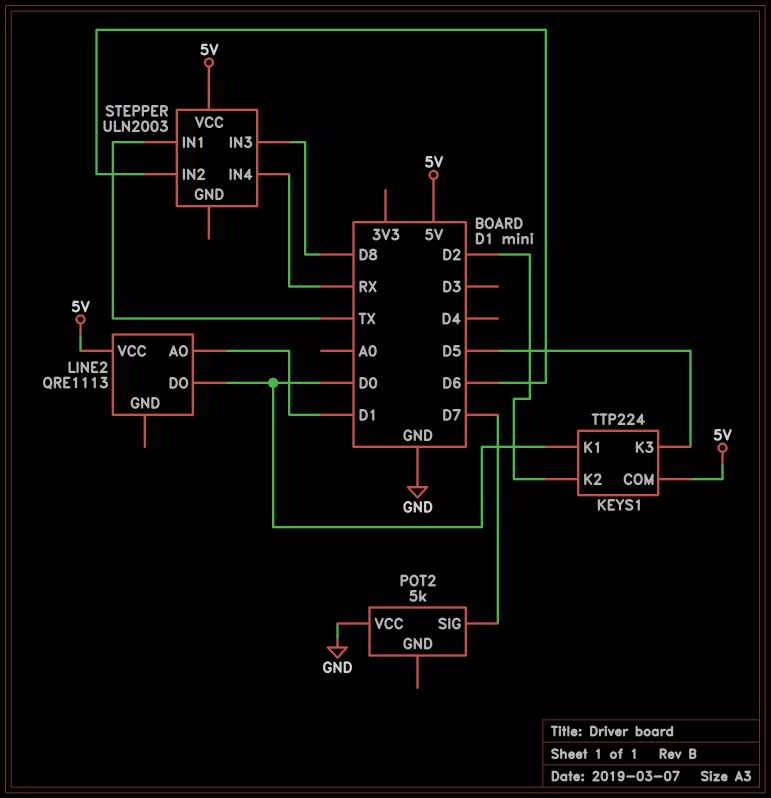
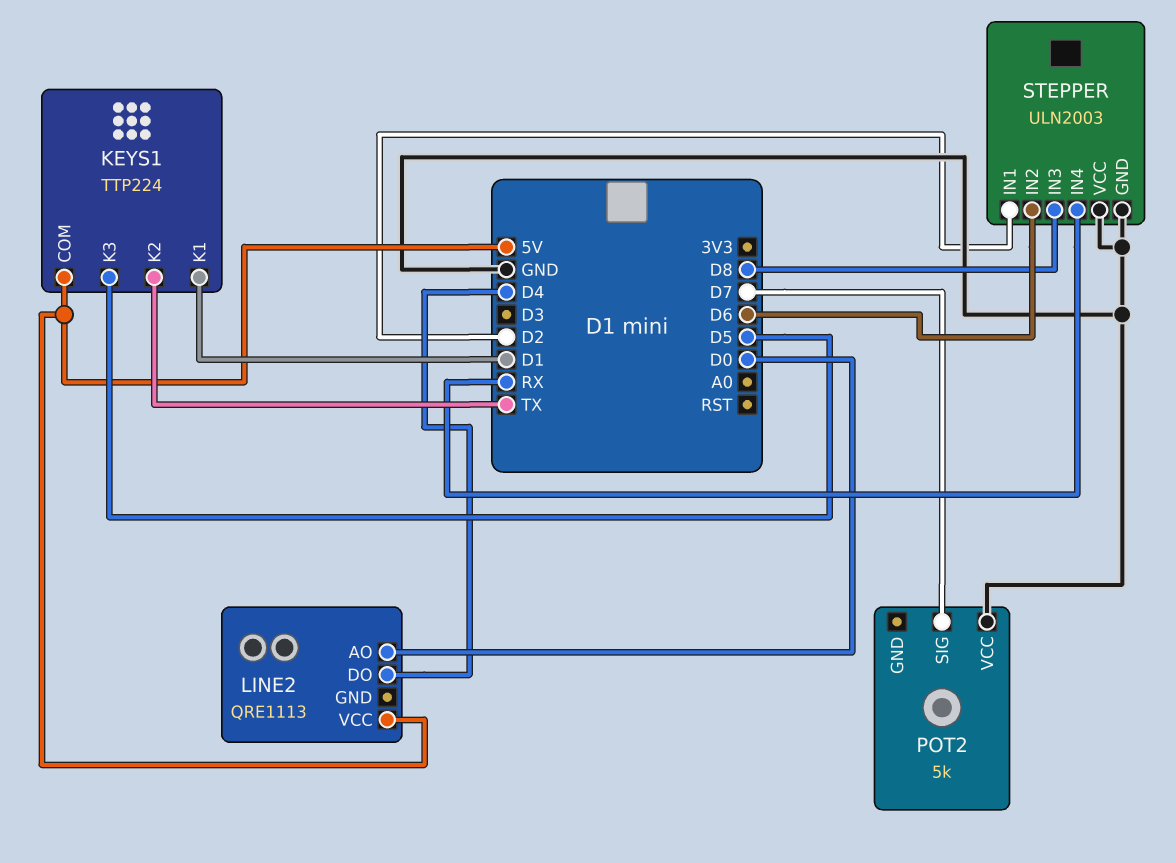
KEYS1 pin K1: D0 -> D1
KEYS1 pin K2: D2 -> TX
LINE2 pin AO: D1 -> D0
LINE2 pin DO: D0 -> D4
STEPPER pin GND: none -> GND
STEPPER pin IN1: TX -> D2
STEPPER pin VCC: 5V -> GND

